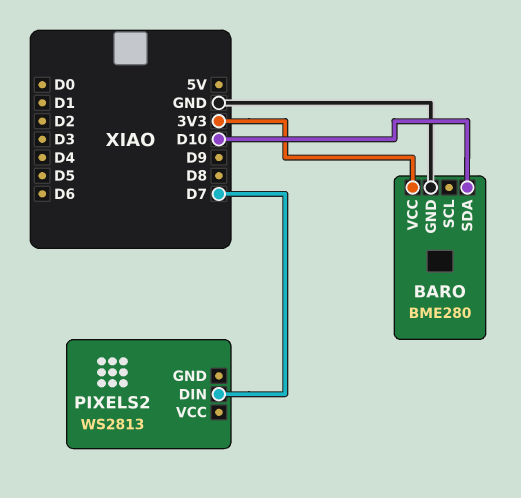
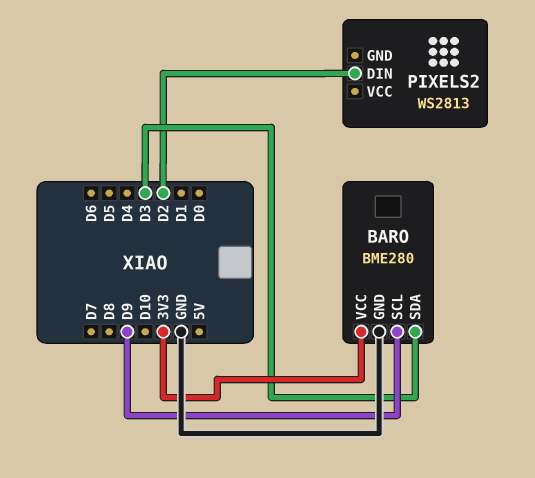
BARO pin SCL: none -> D9
BARO pin SDA: D10 -> D3
PIXELS2 pin DIN: D7 -> D2

